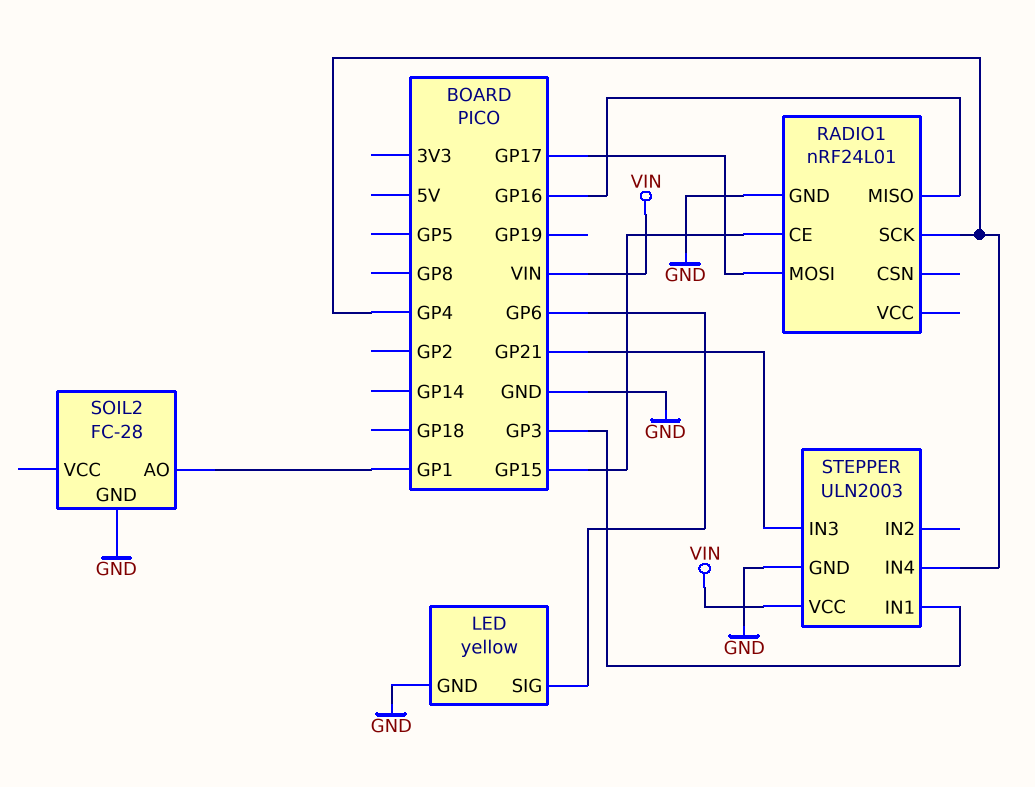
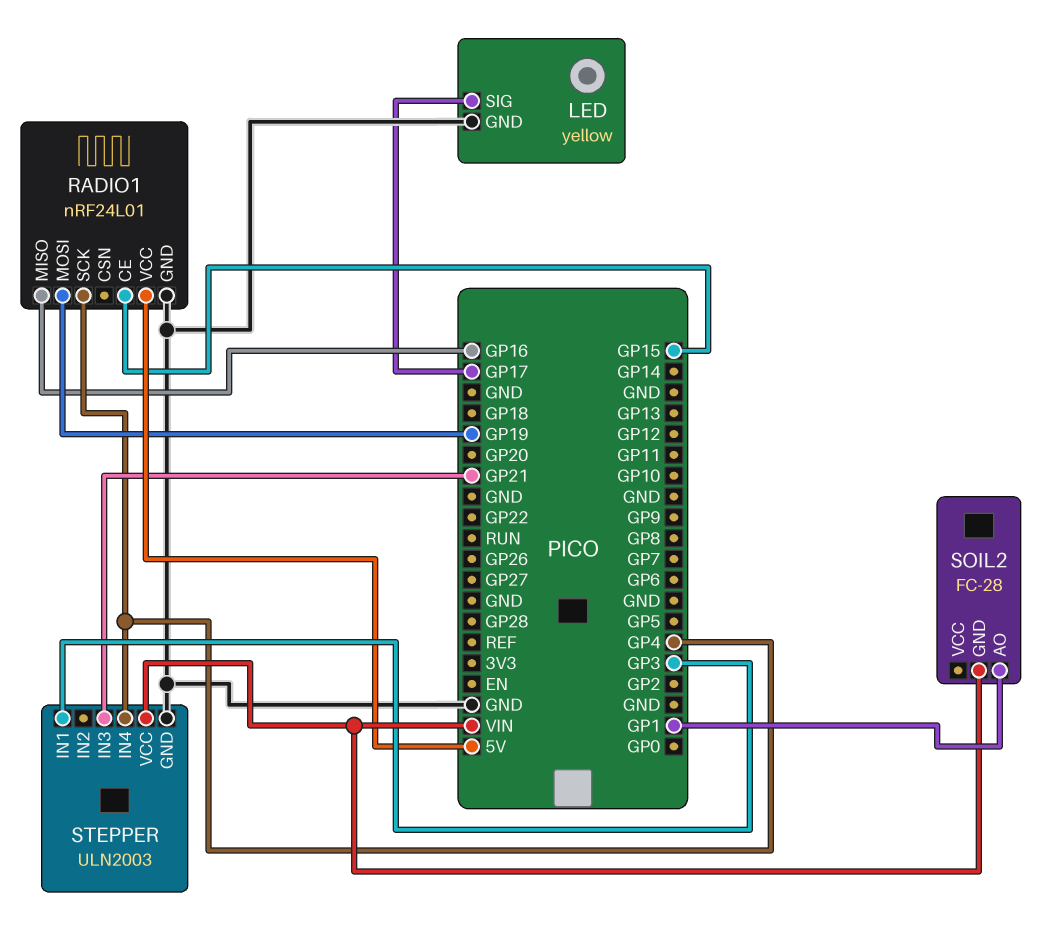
LED pin SIG: GP6 -> GP17
RADIO1 pin MOSI: GP17 -> GP19
RADIO1 pin VCC: none -> 5V
SOIL2 pin GND: GND -> VIN

